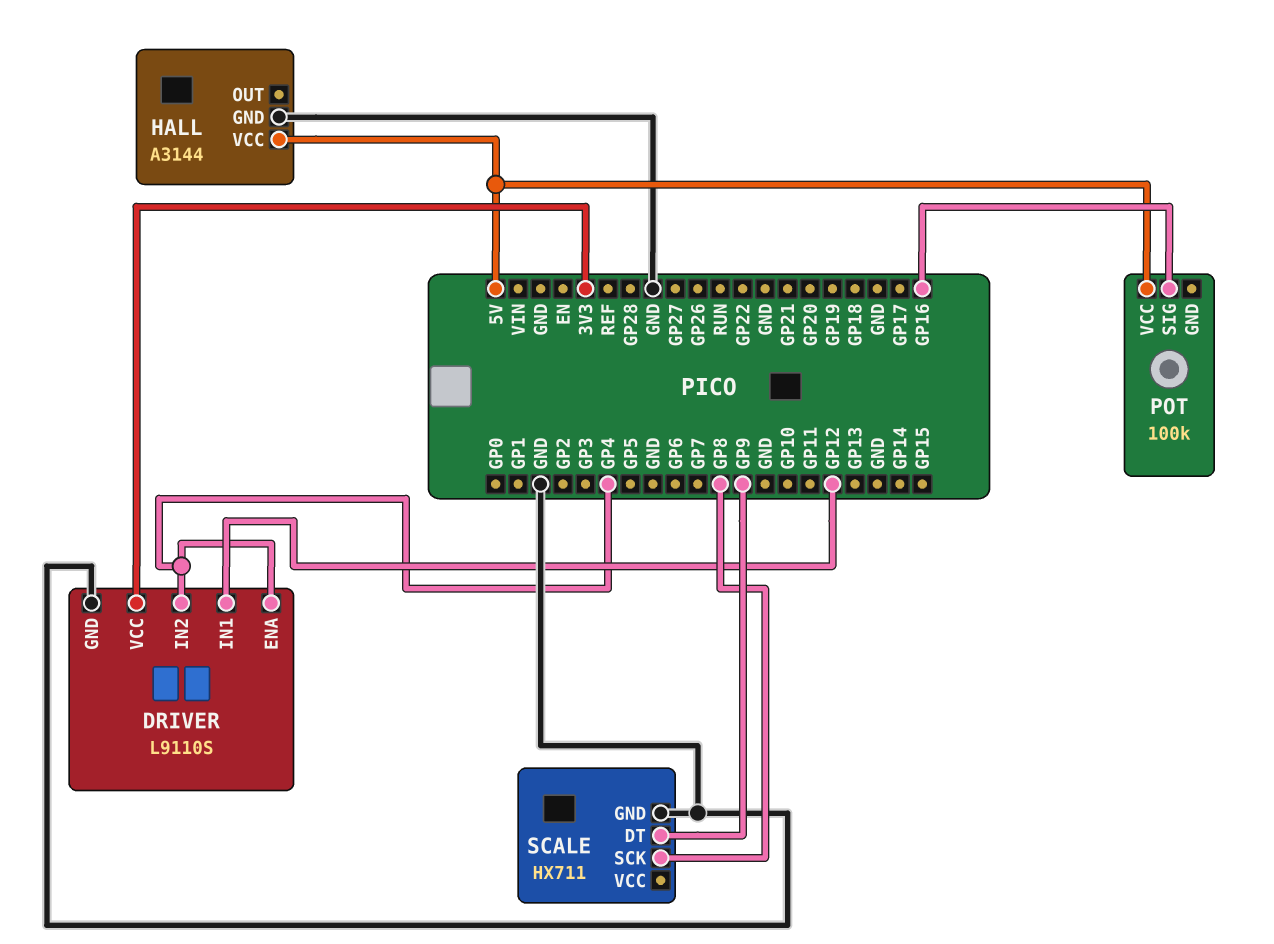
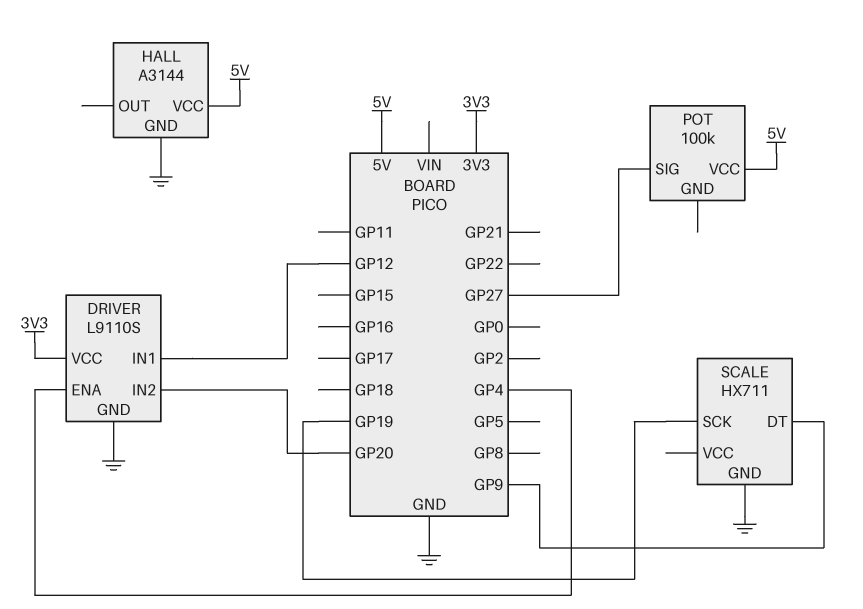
DRIVER pin IN2: GP4 -> GP20
POT pin SIG: GP16 -> GP27
SCALE pin SCK: GP8 -> GP19

